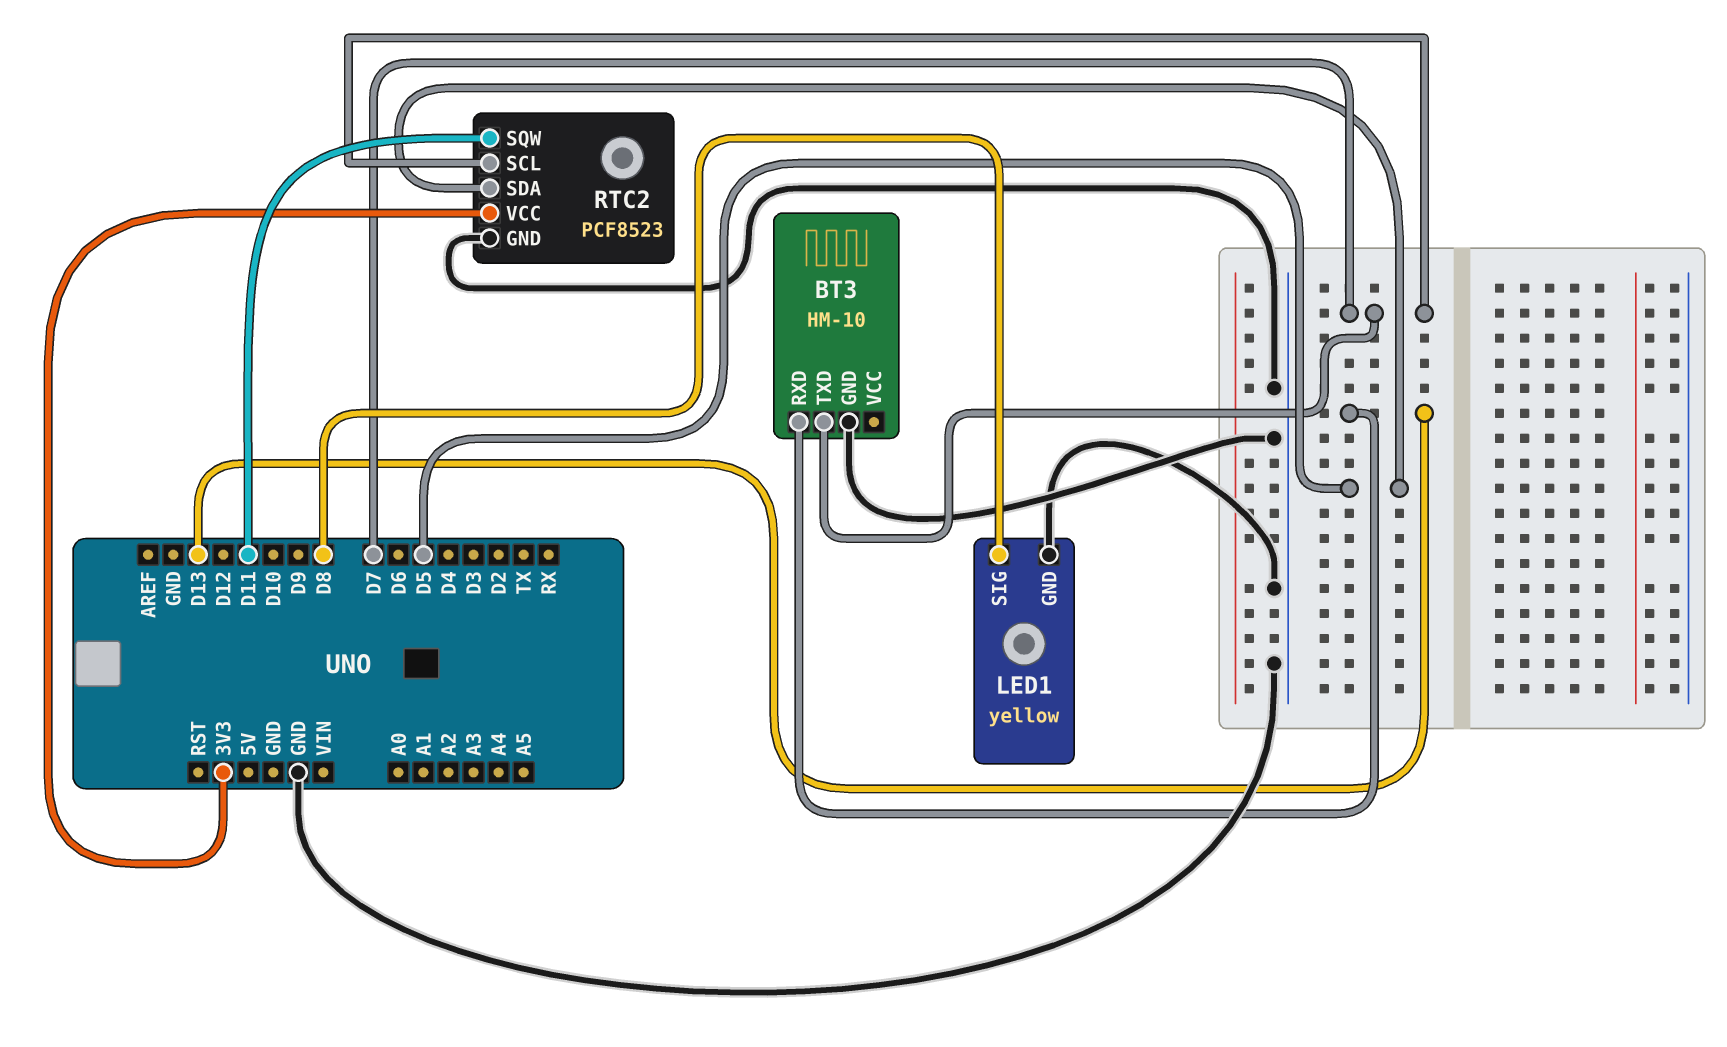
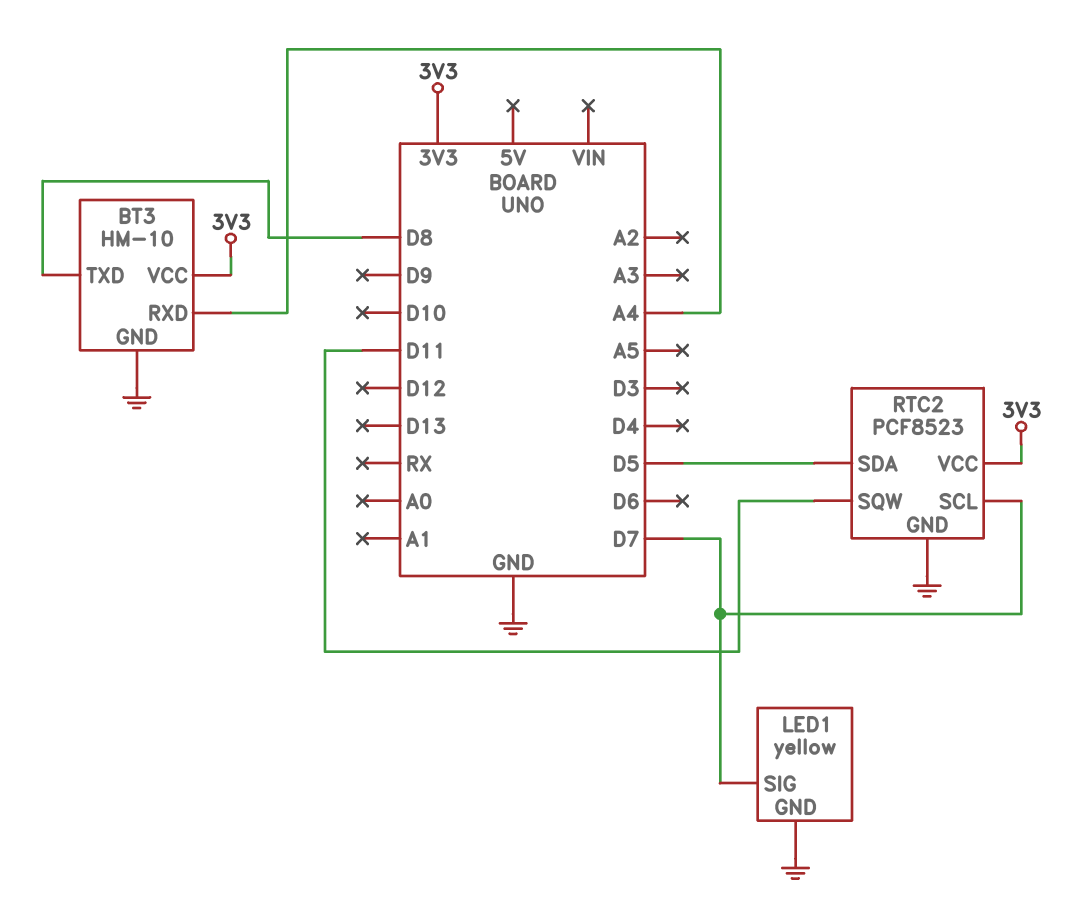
BT3 pin RXD: D13 -> A4
BT3 pin TXD: D7 -> D8
BT3 pin VCC: none -> 3V3
LED1 pin SIG: D8 -> D7

